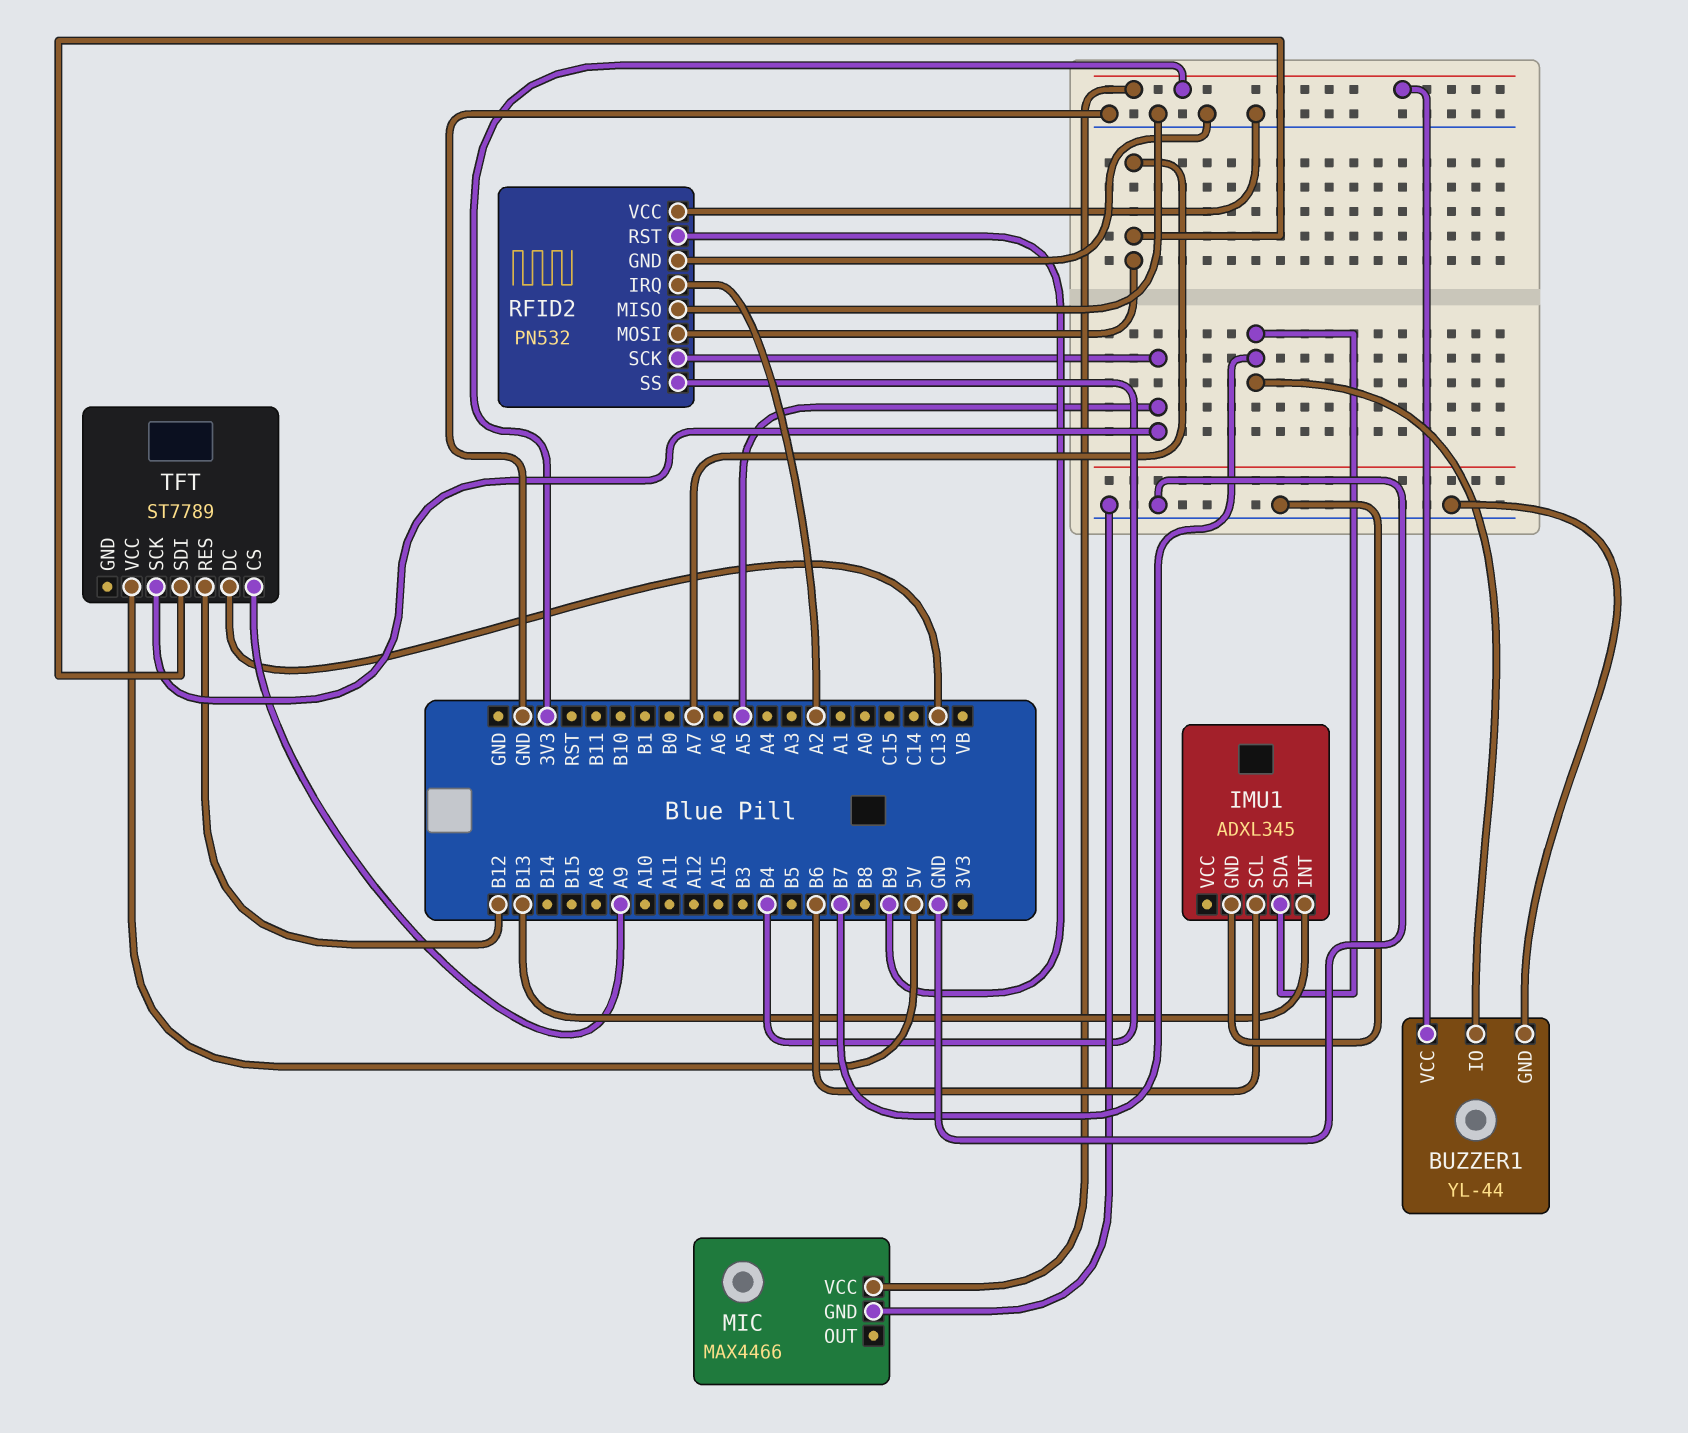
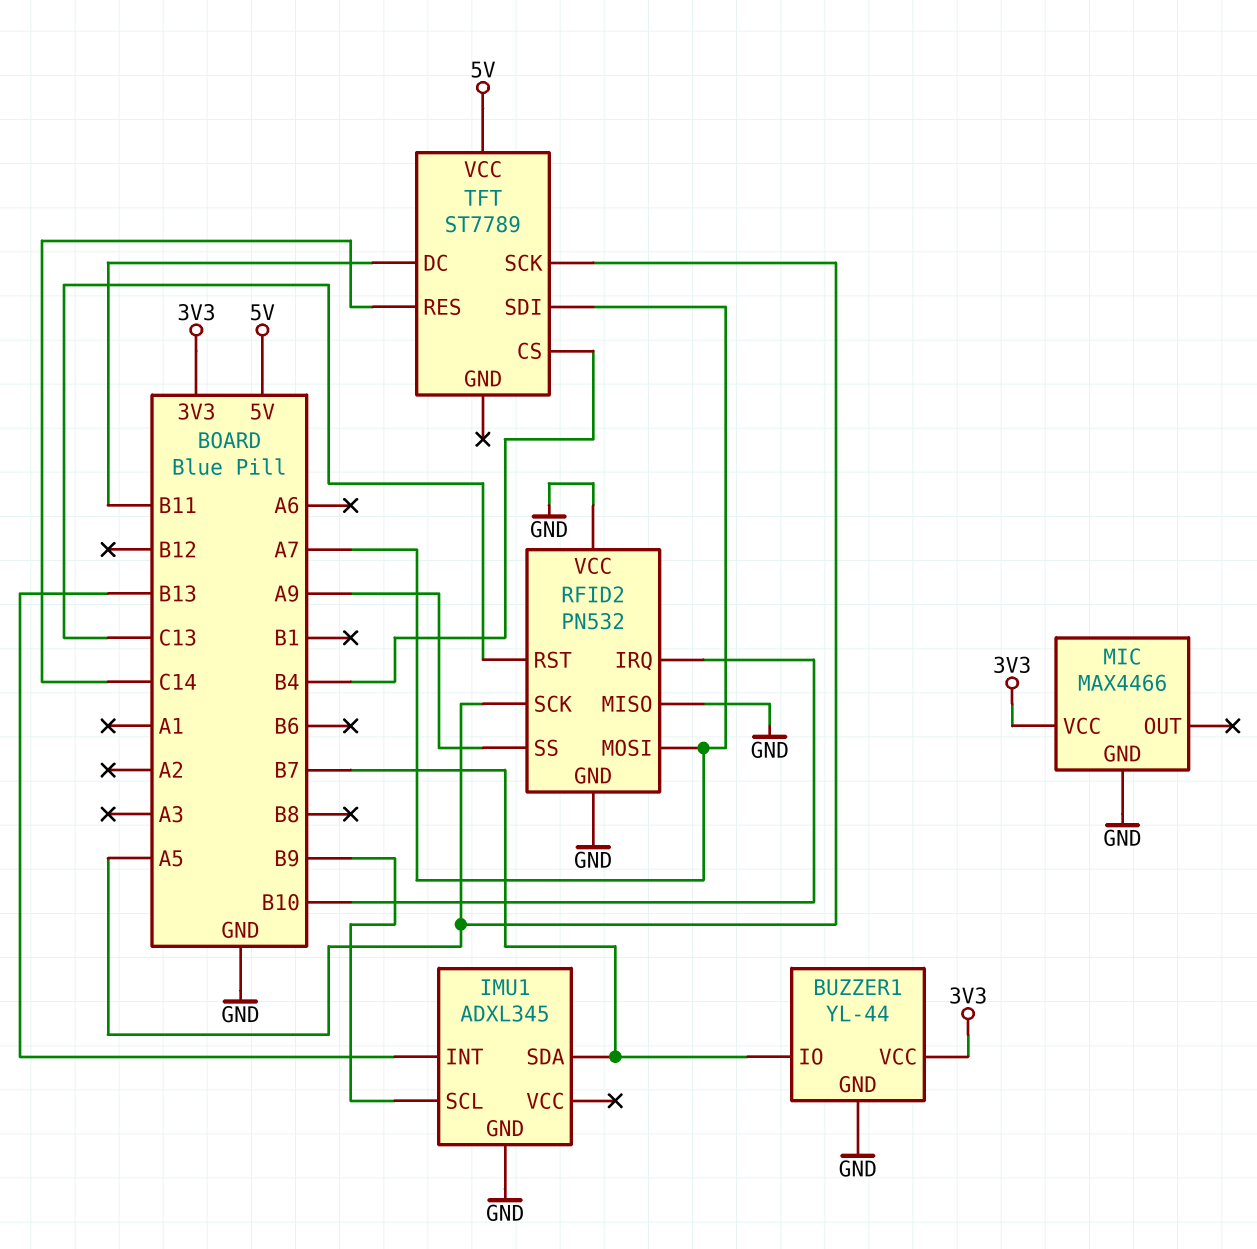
IMU1 pin SCL: B6 -> B9
RFID2 pin IRQ: A2 -> B10
RFID2 pin RST: B9 -> C13
RFID2 pin SS: B4 -> A9
TFT pin CS: A9 -> B4
TFT pin DC: C13 -> B11
TFT pin RES: B12 -> C14

